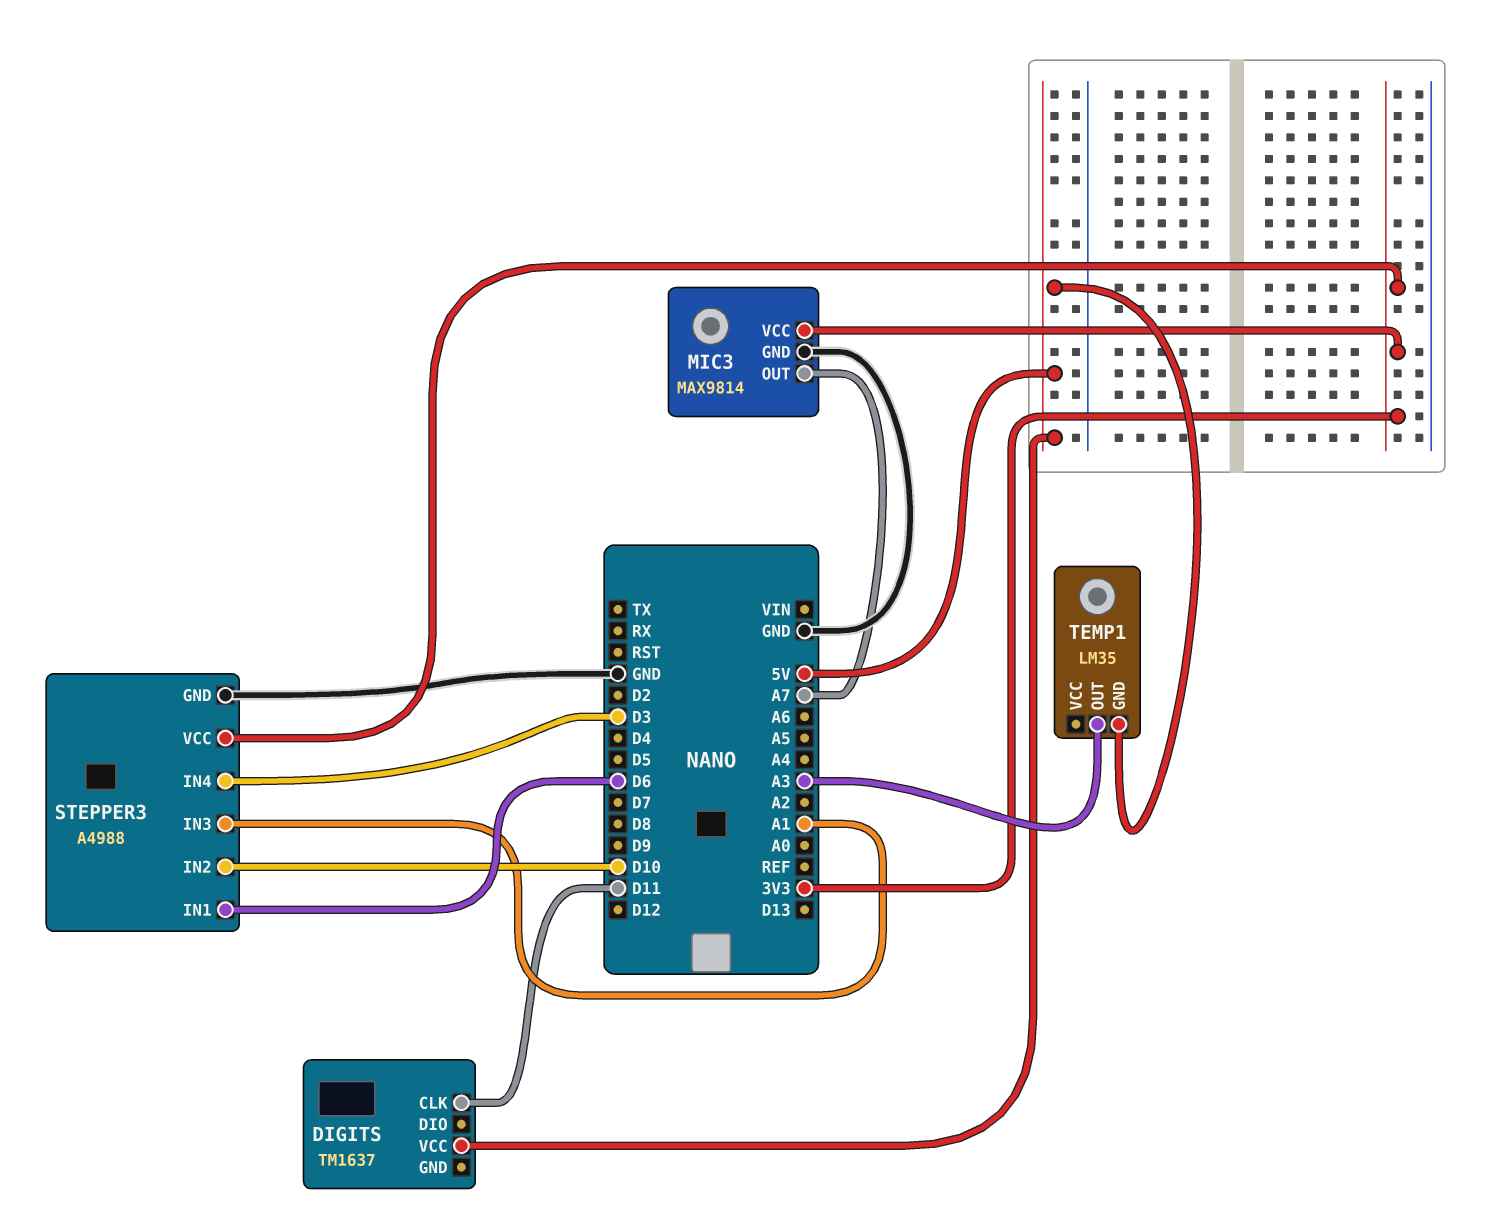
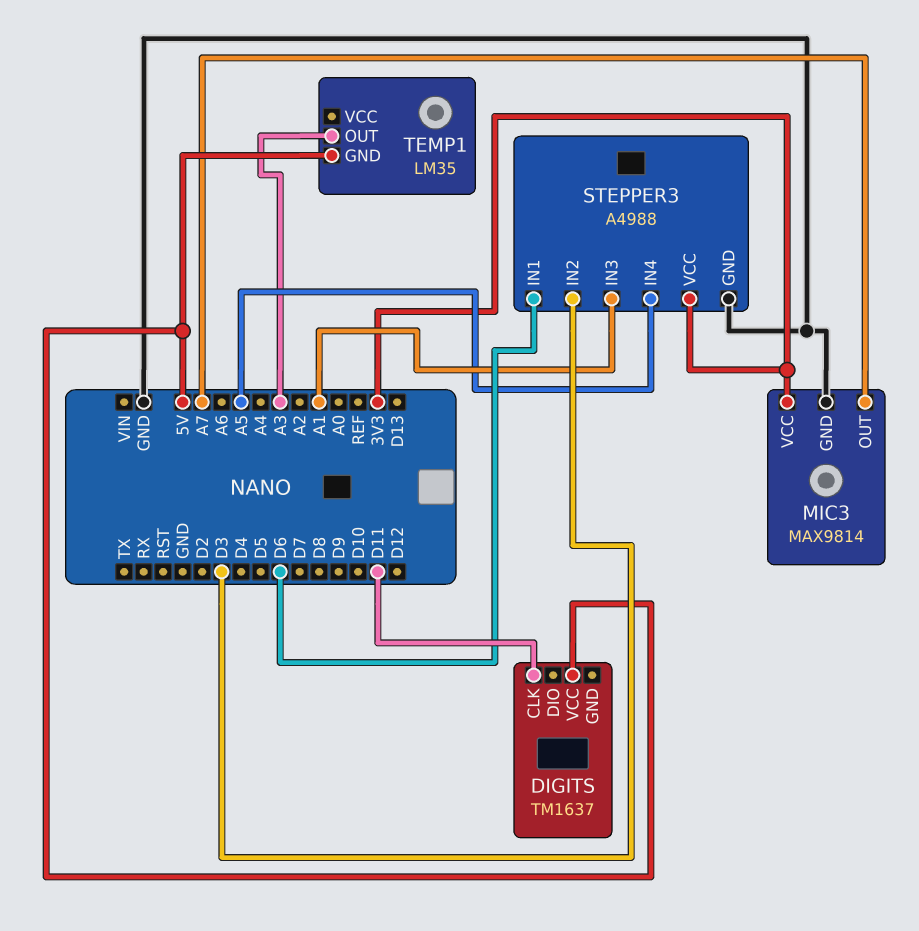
STEPPER3 pin IN2: D10 -> D3
STEPPER3 pin IN4: D3 -> A5

